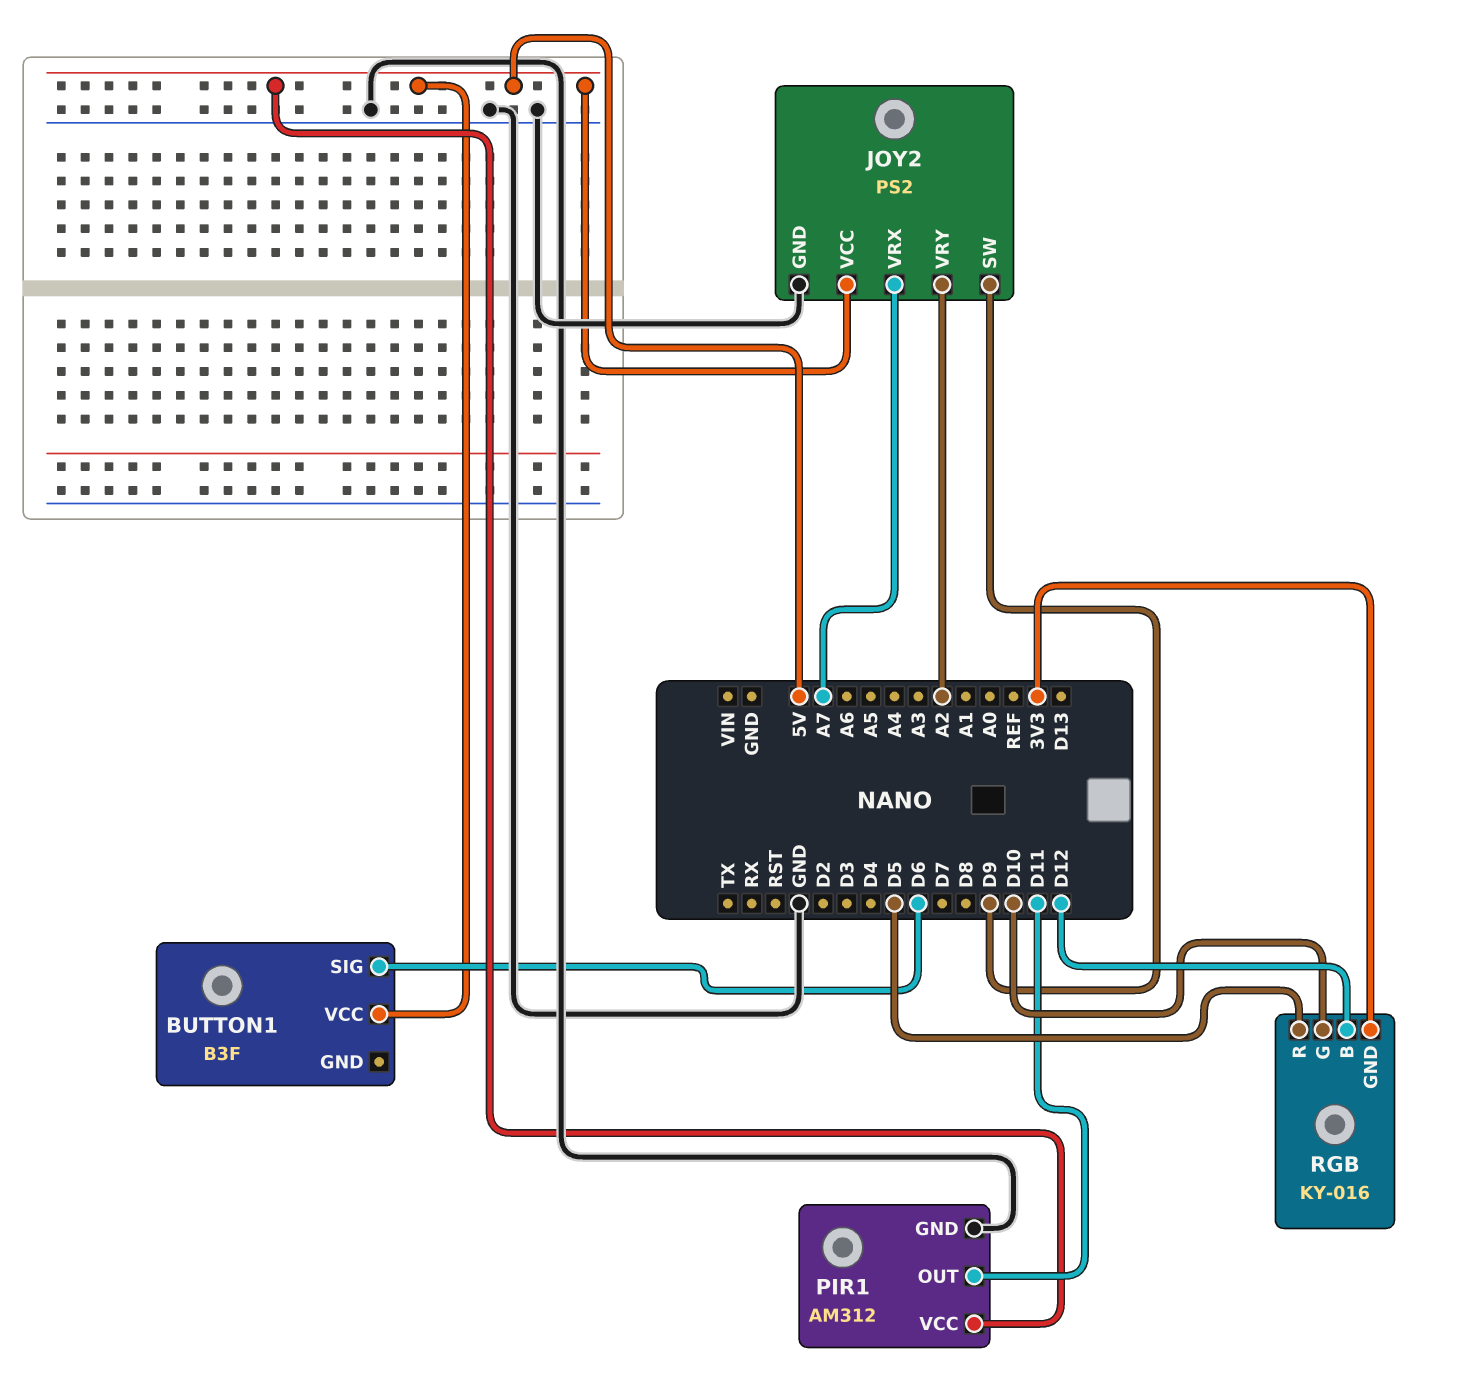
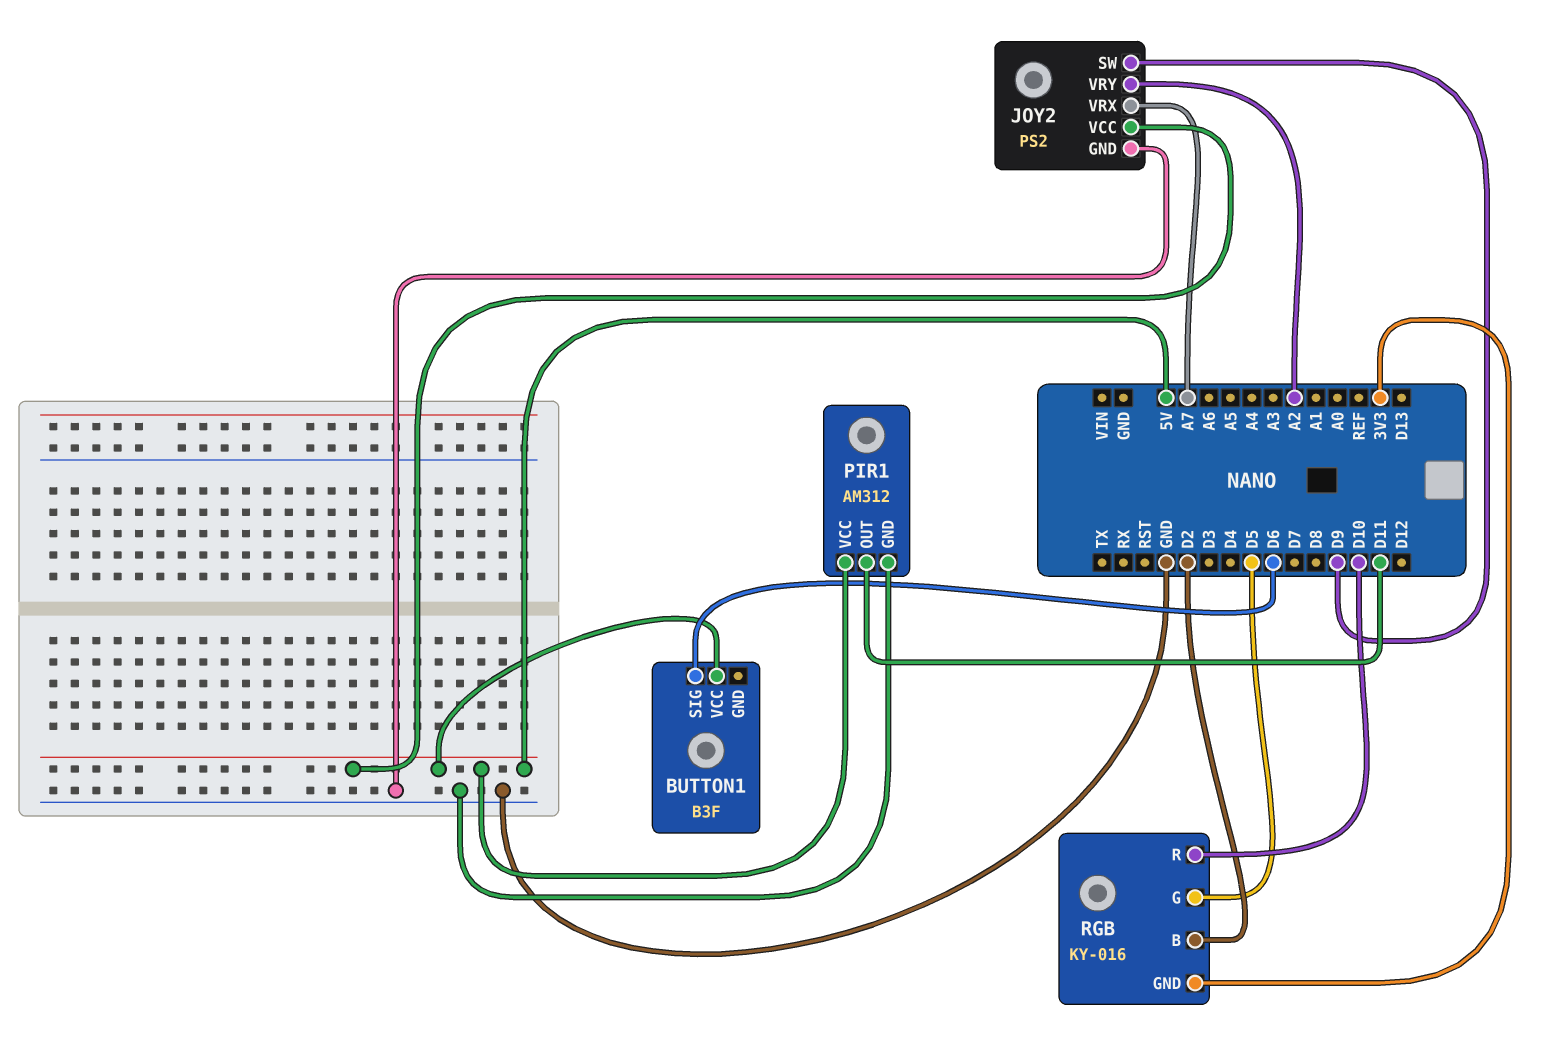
RGB pin B: D12 -> D2
RGB pin G: D10 -> D5
RGB pin R: D5 -> D10

